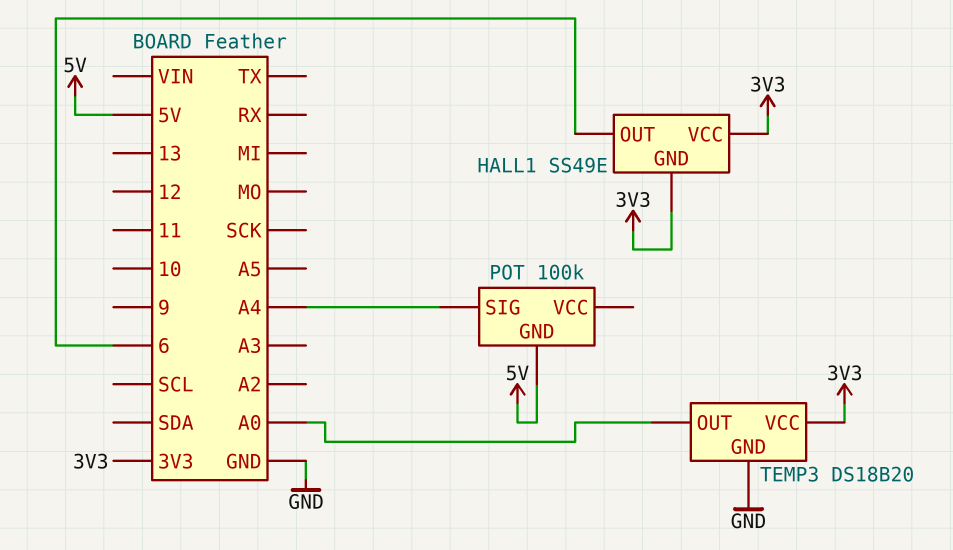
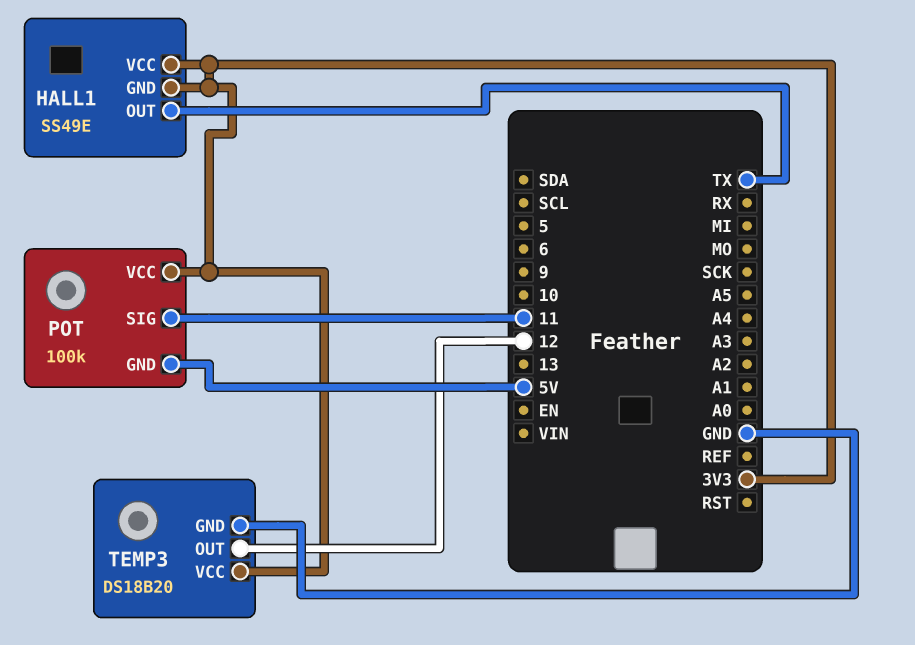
HALL1 pin OUT: 6 -> TX
POT pin SIG: A4 -> 11
POT pin VCC: none -> 3V3
TEMP3 pin OUT: A0 -> 12

